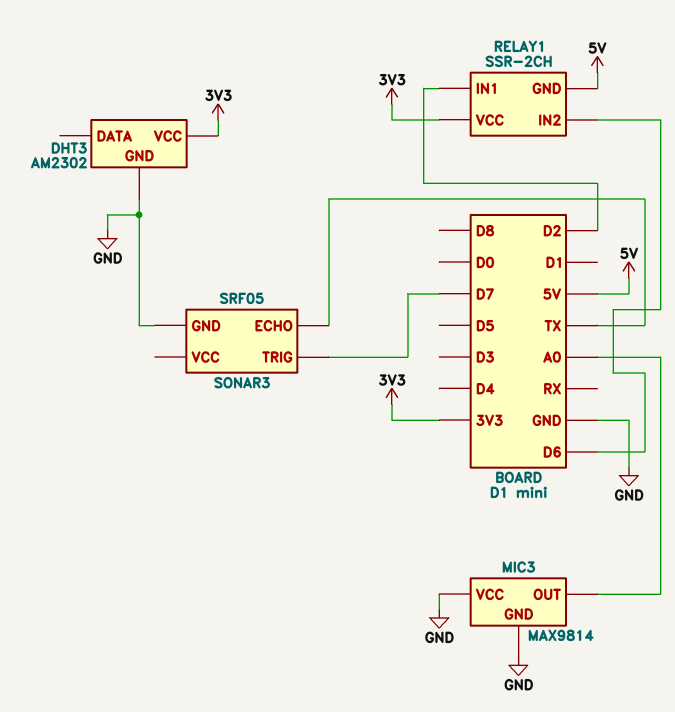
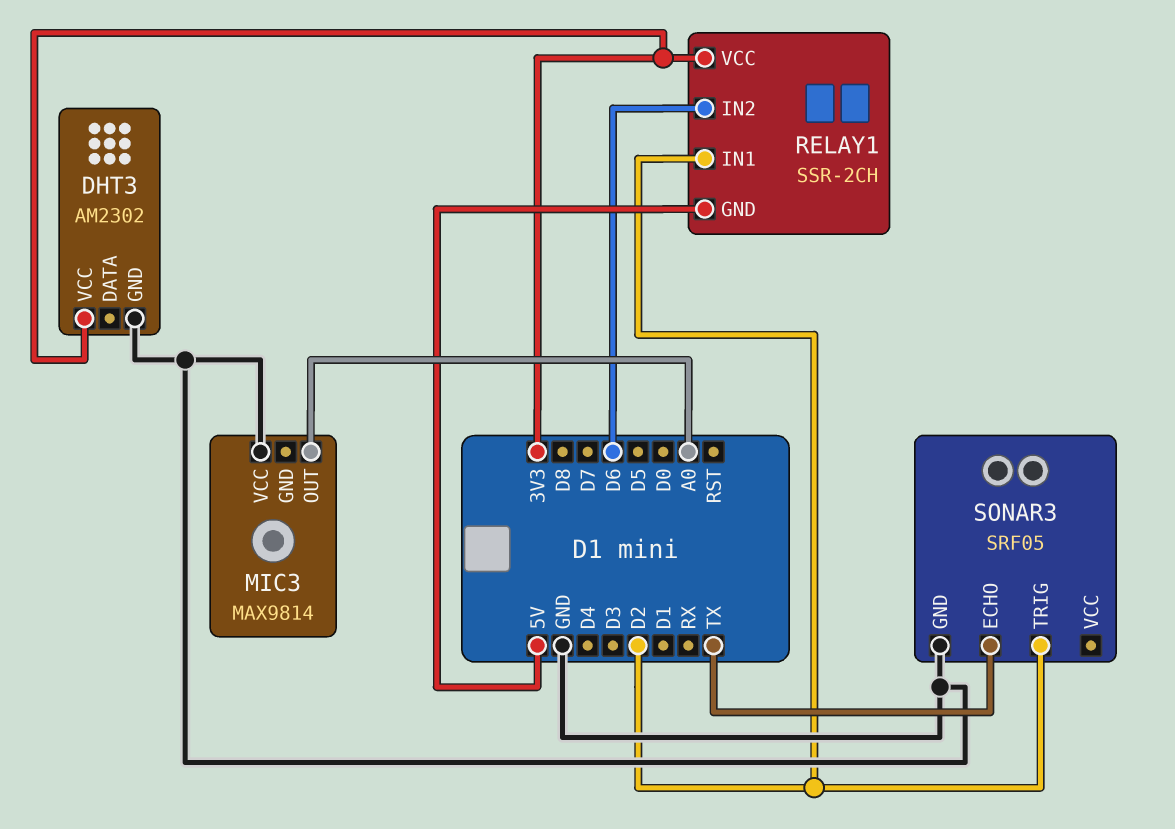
MIC3 pin GND: GND -> none
SONAR3 pin TRIG: D7 -> D2

